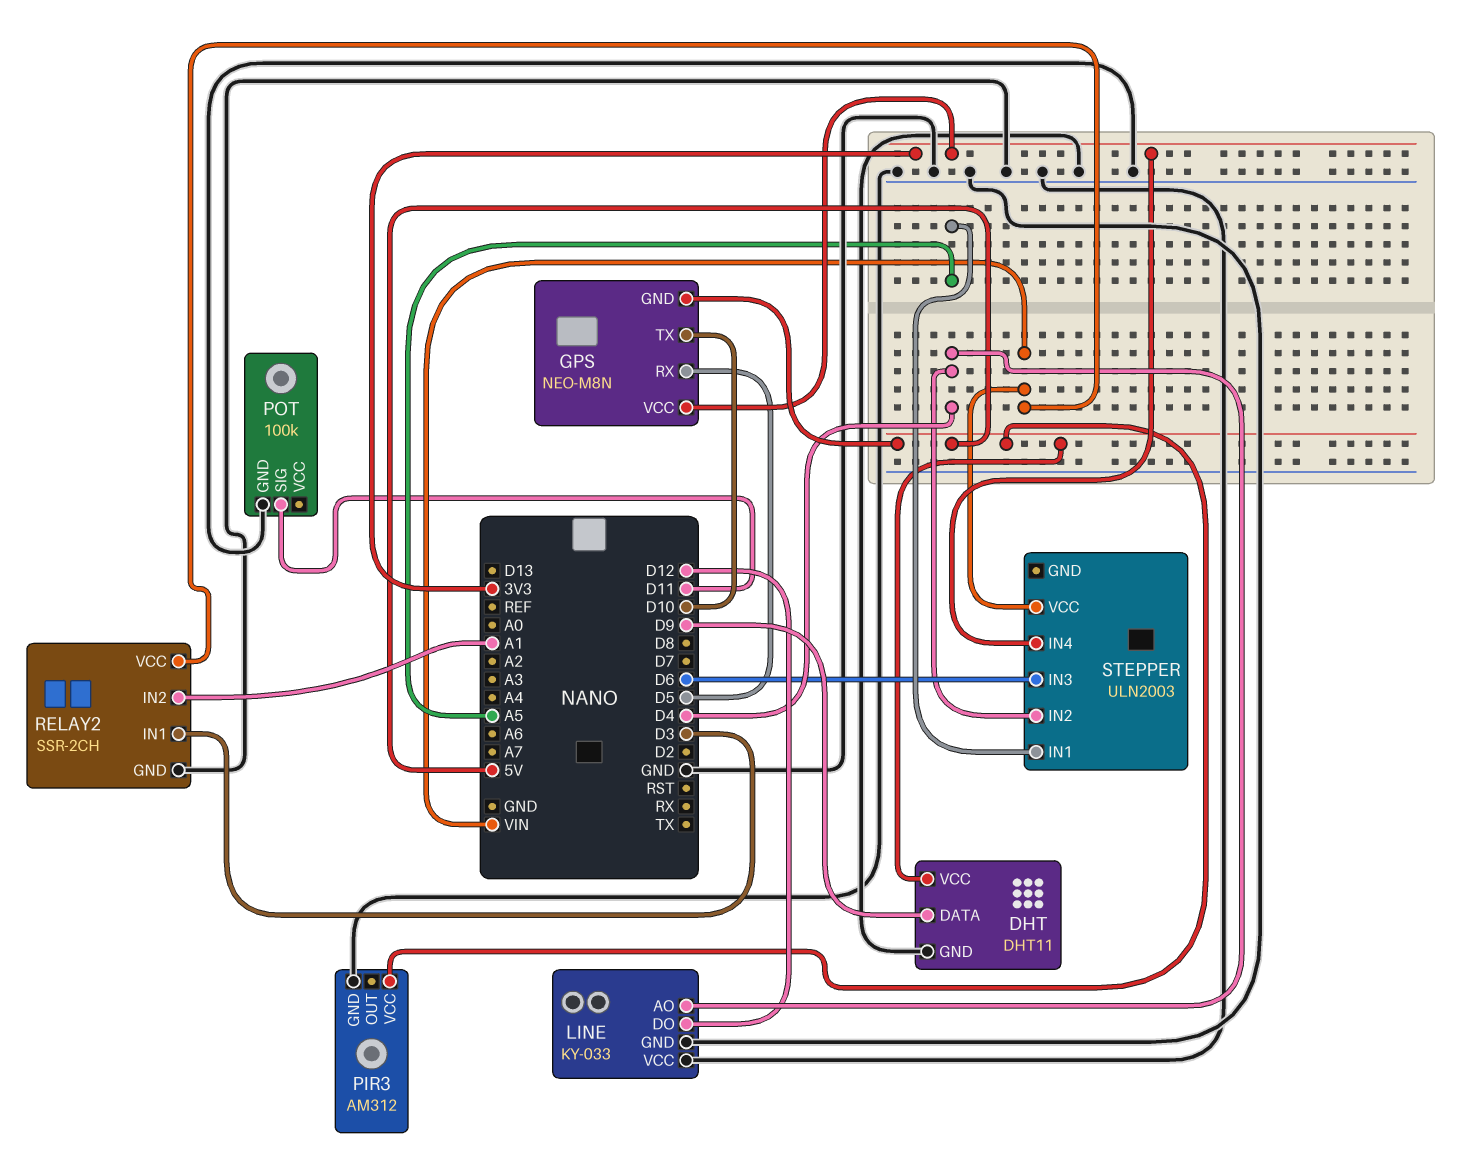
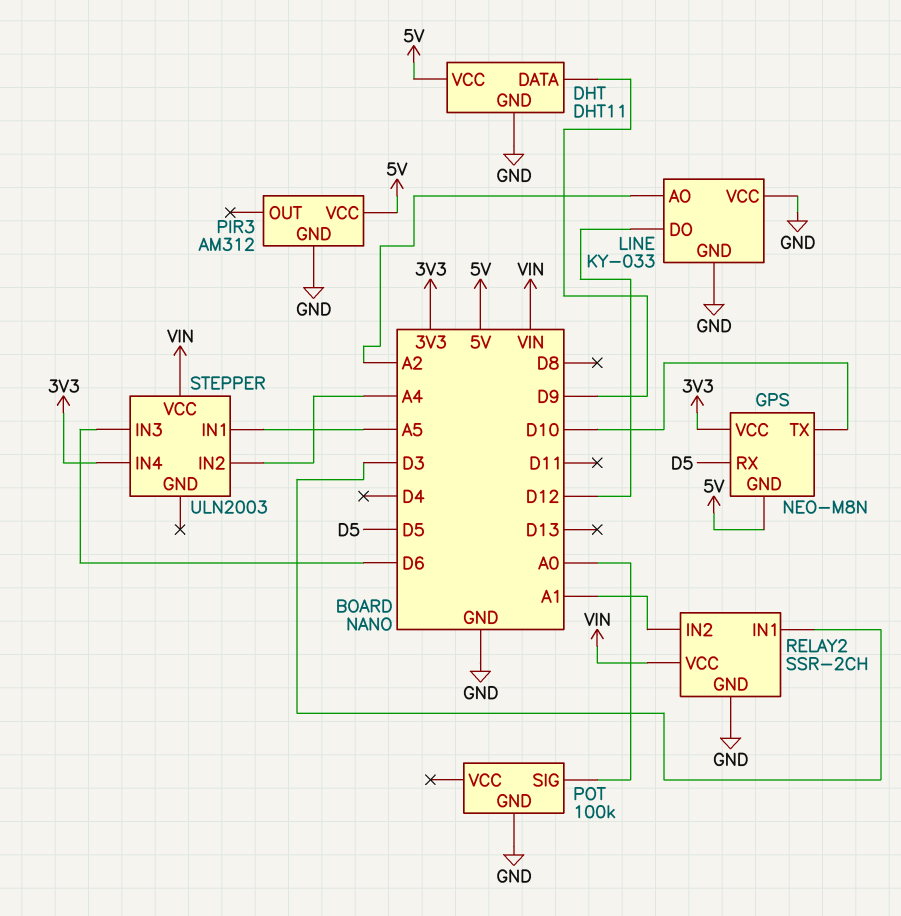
LINE pin AO: D4 -> A2
POT pin SIG: D11 -> A0
STEPPER pin IN2: D4 -> A4

